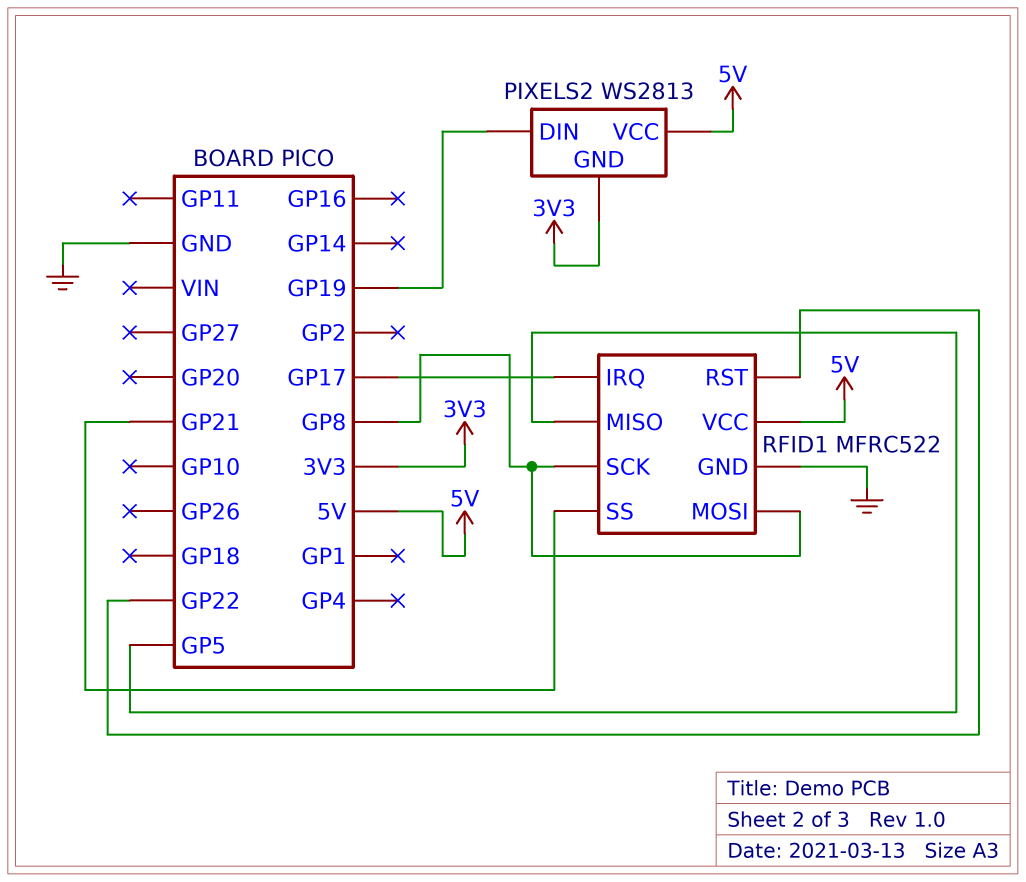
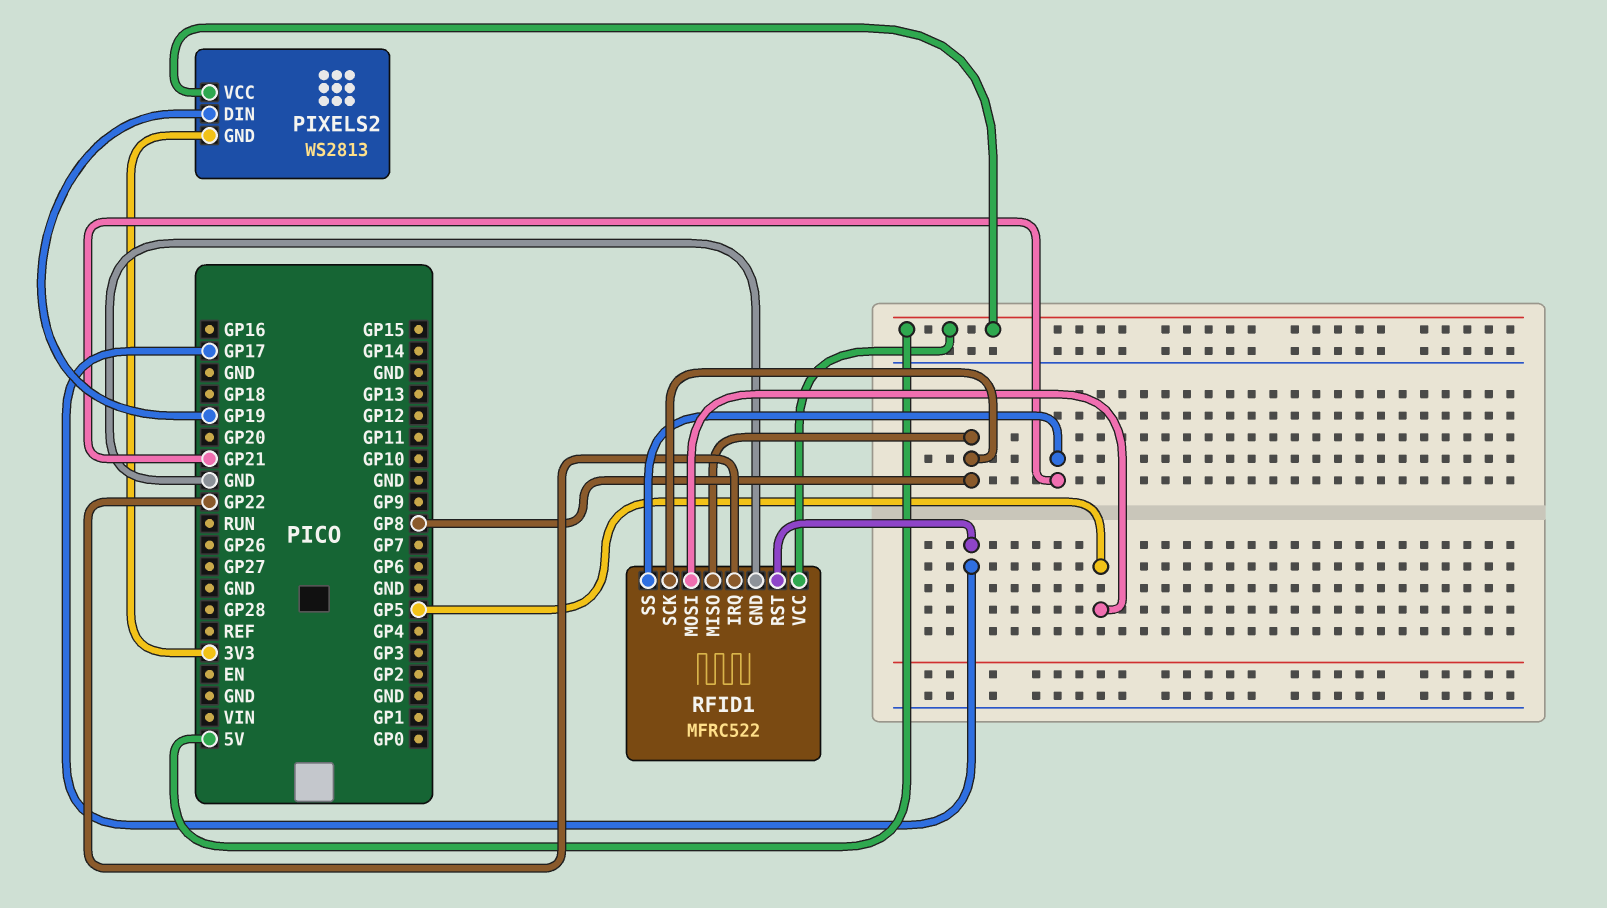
RFID1 pin IRQ: GP17 -> GP22
RFID1 pin MISO: GP5 -> GP8
RFID1 pin MOSI: GP8 -> GP5
RFID1 pin RST: GP22 -> GP17

